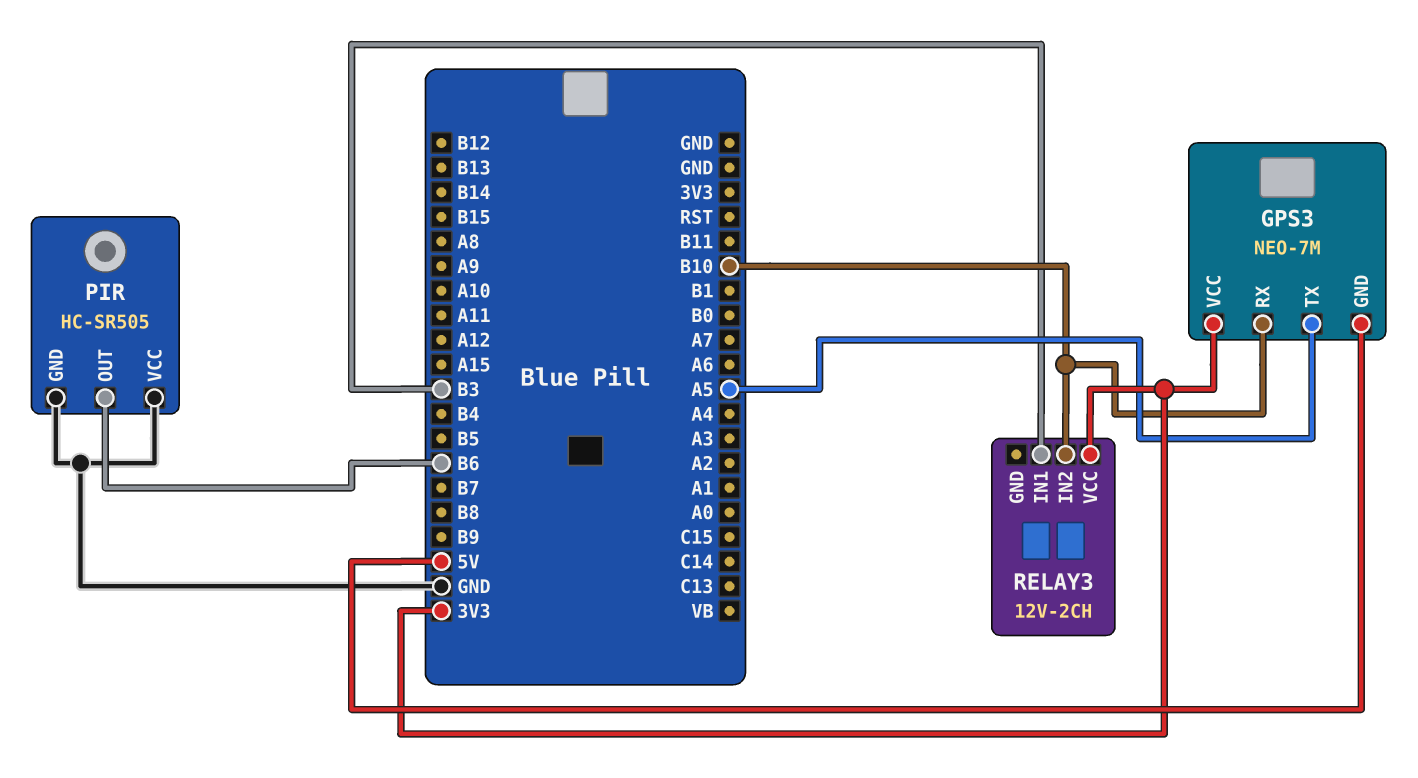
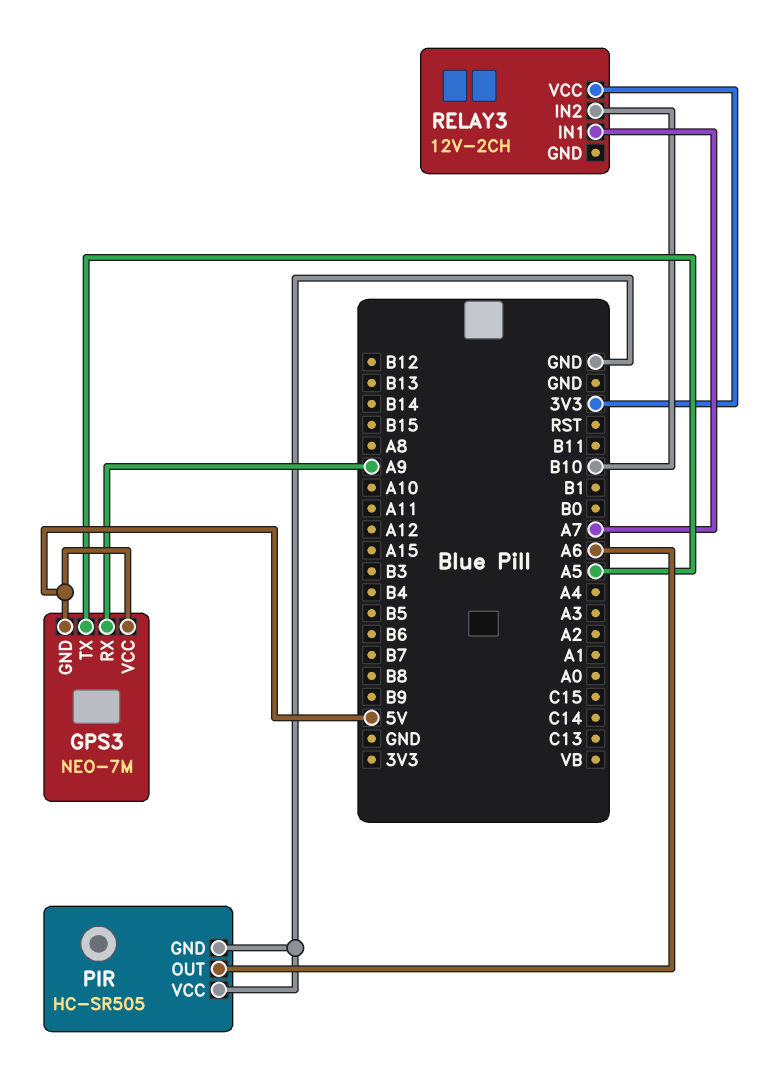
GPS3 pin RX: B10 -> A9
GPS3 pin VCC: 3V3 -> 5V
PIR pin OUT: B6 -> A6
RELAY3 pin IN1: B3 -> A7

